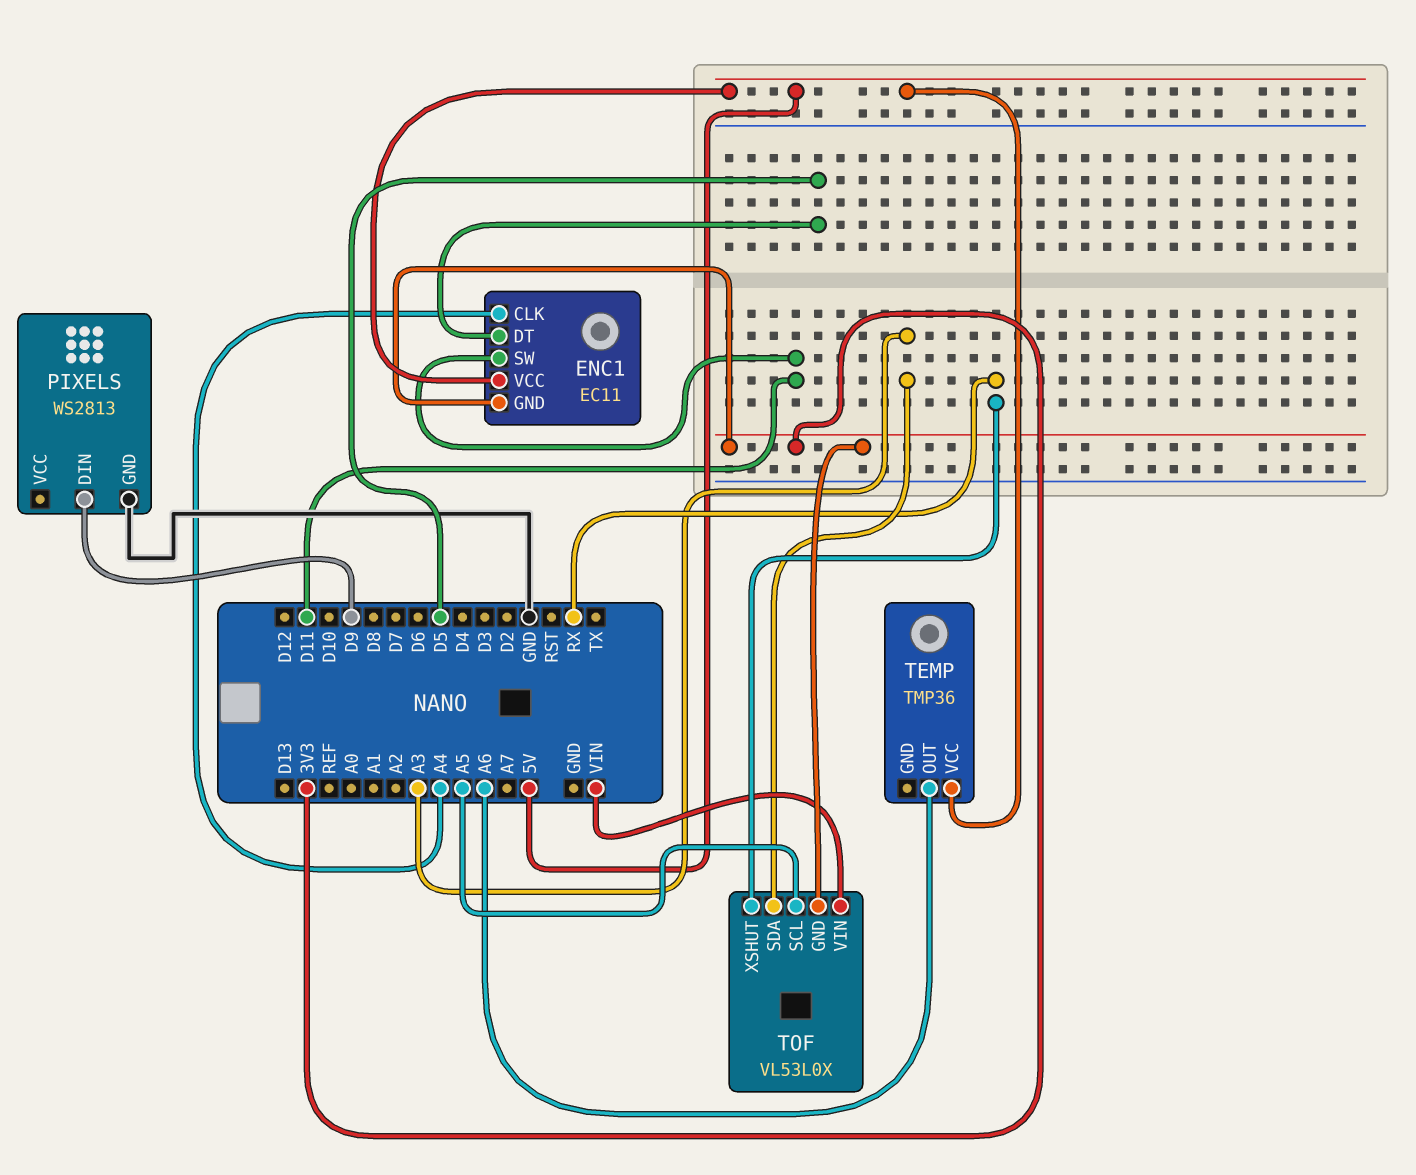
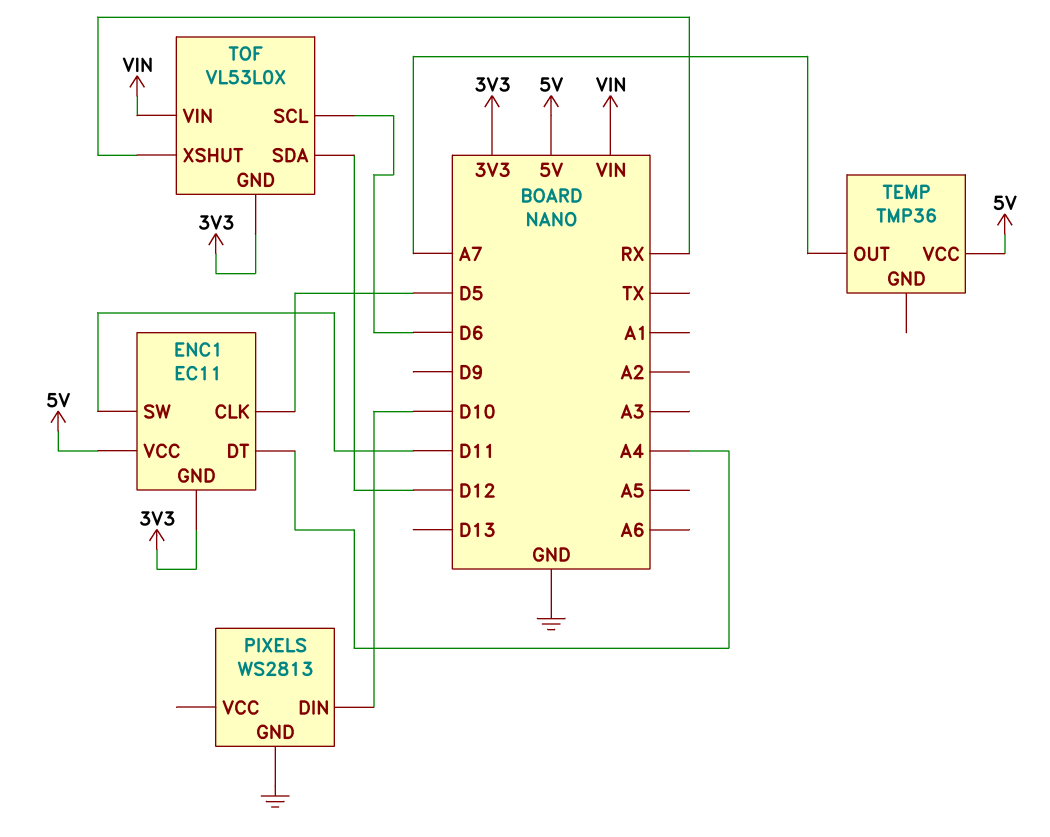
ENC1 pin CLK: A4 -> D5
ENC1 pin DT: D5 -> A4
PIXELS pin DIN: D9 -> D10
TEMP pin OUT: A6 -> A7
TOF pin SCL: A5 -> D6
TOF pin SDA: A3 -> D12

